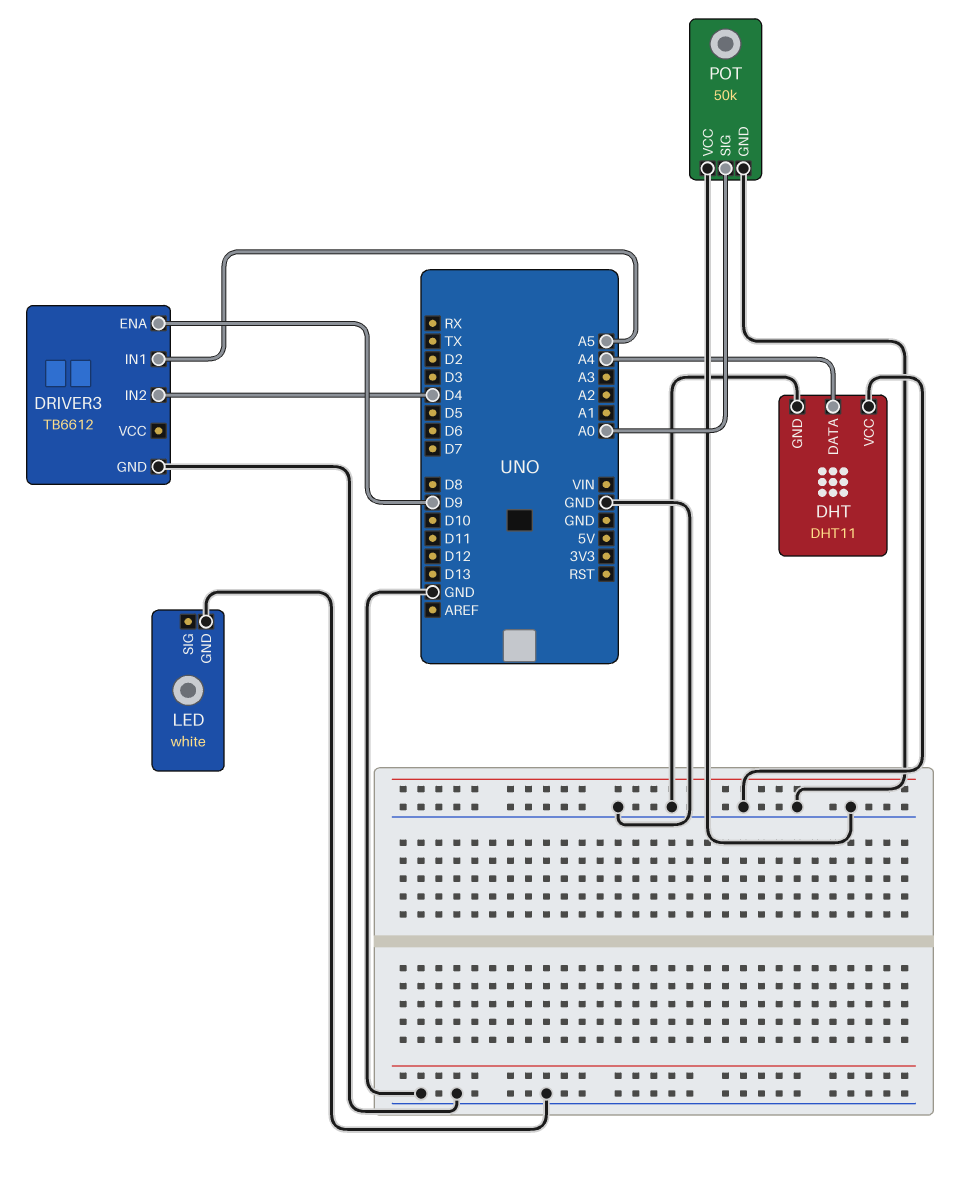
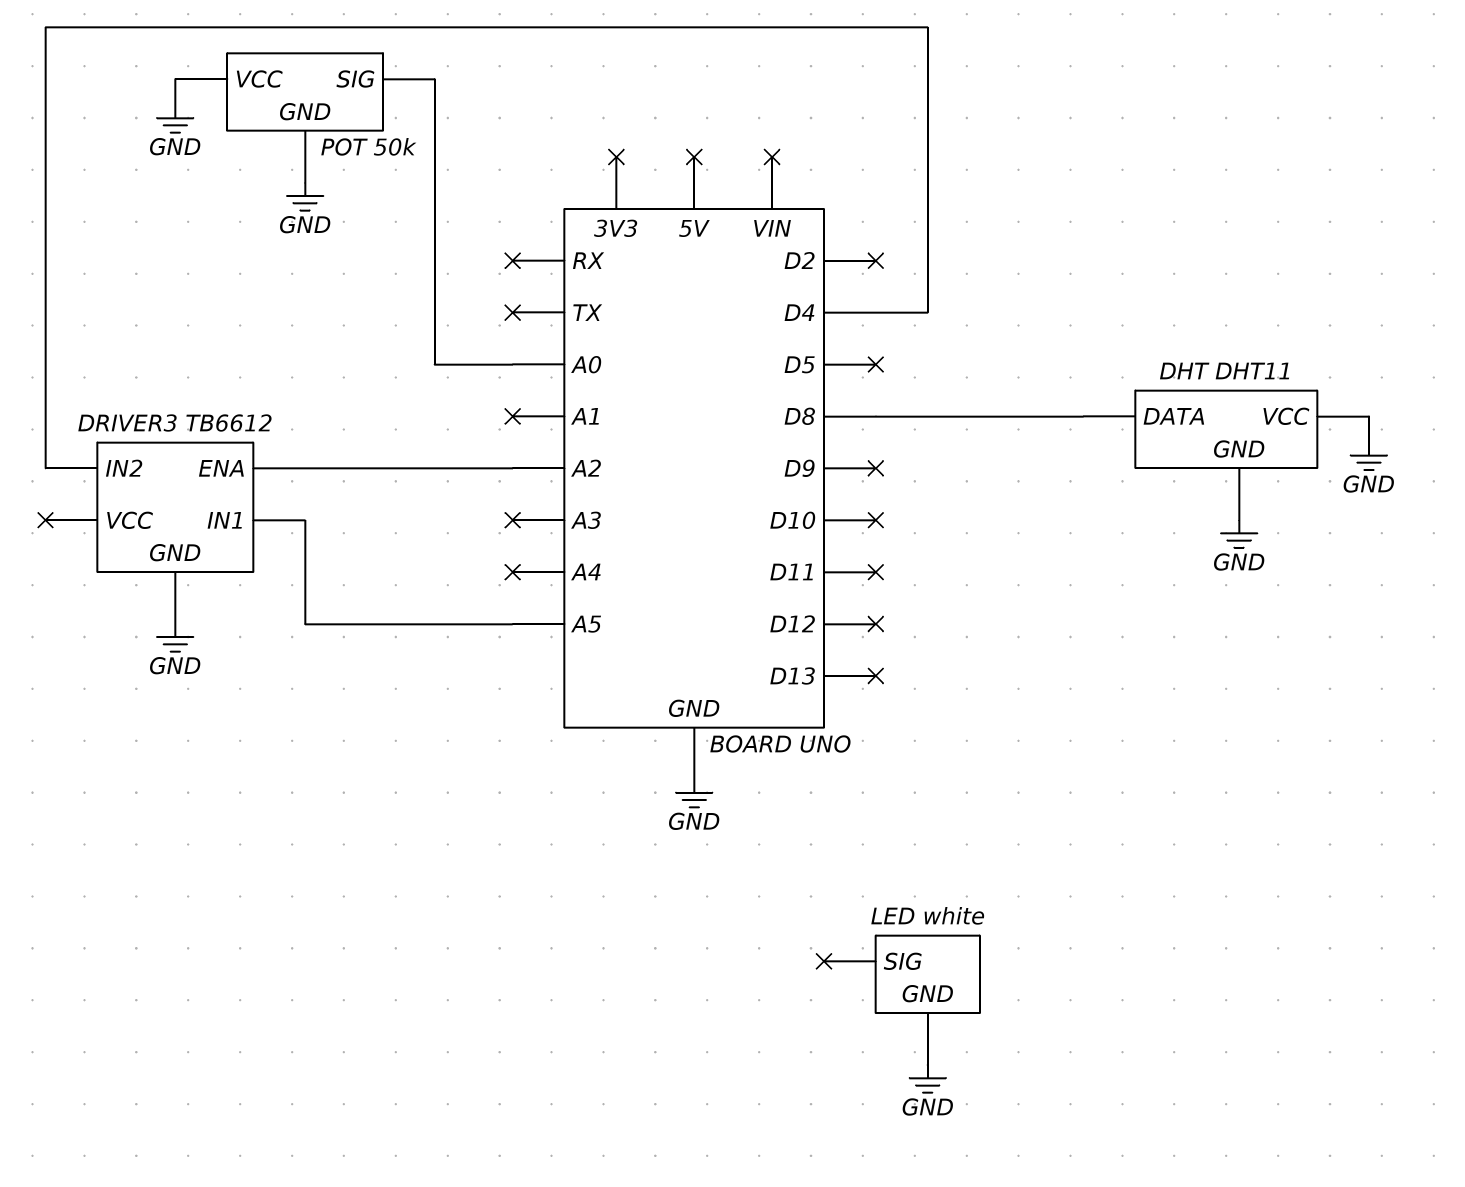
DHT pin DATA: A4 -> D8
DRIVER3 pin ENA: D9 -> A2

